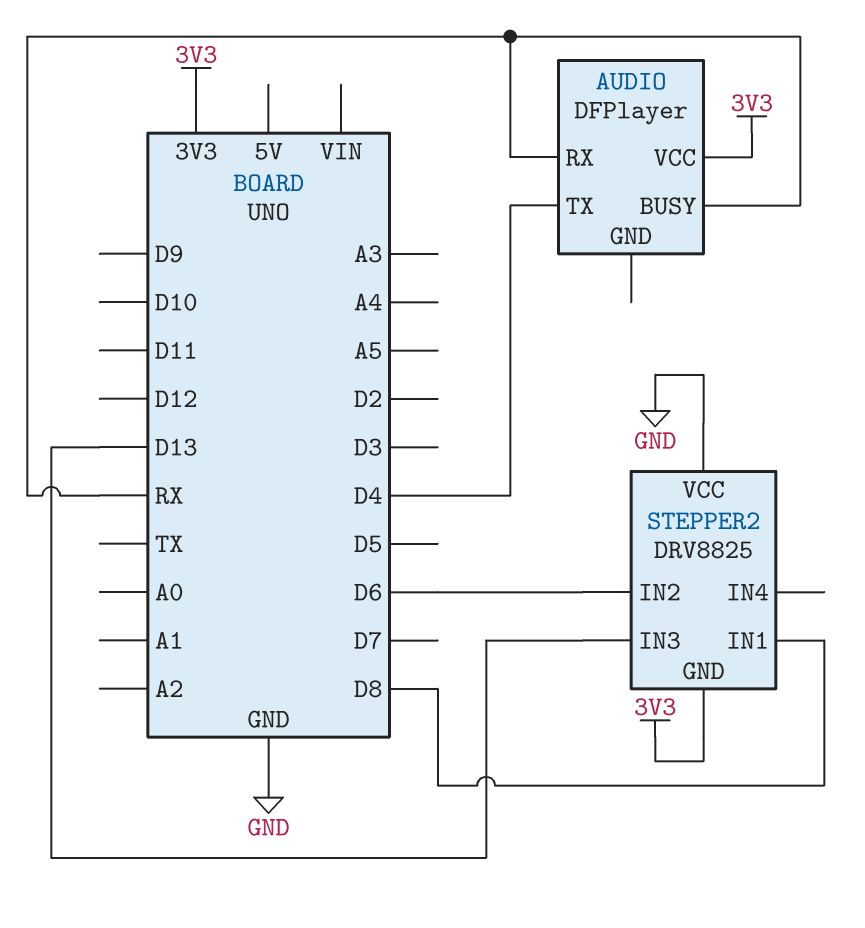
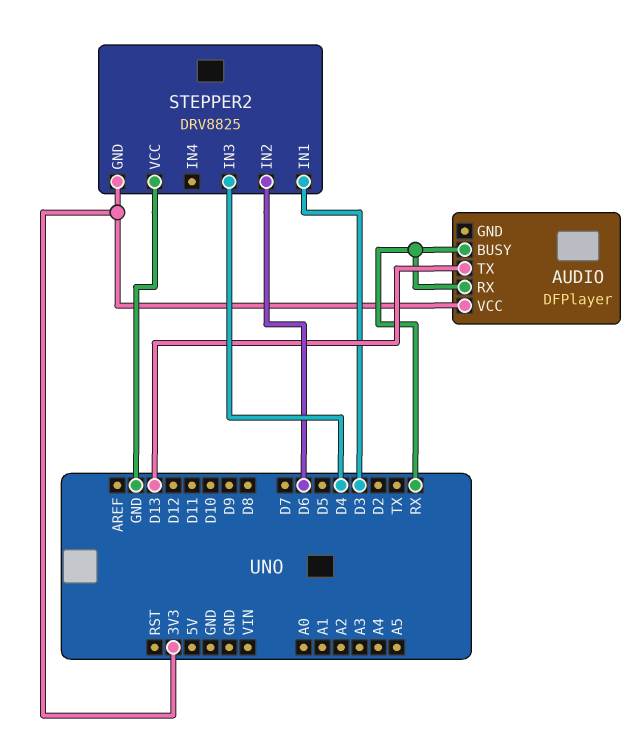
AUDIO pin TX: D4 -> D13
STEPPER2 pin IN1: D8 -> D3
STEPPER2 pin IN3: D13 -> D4

